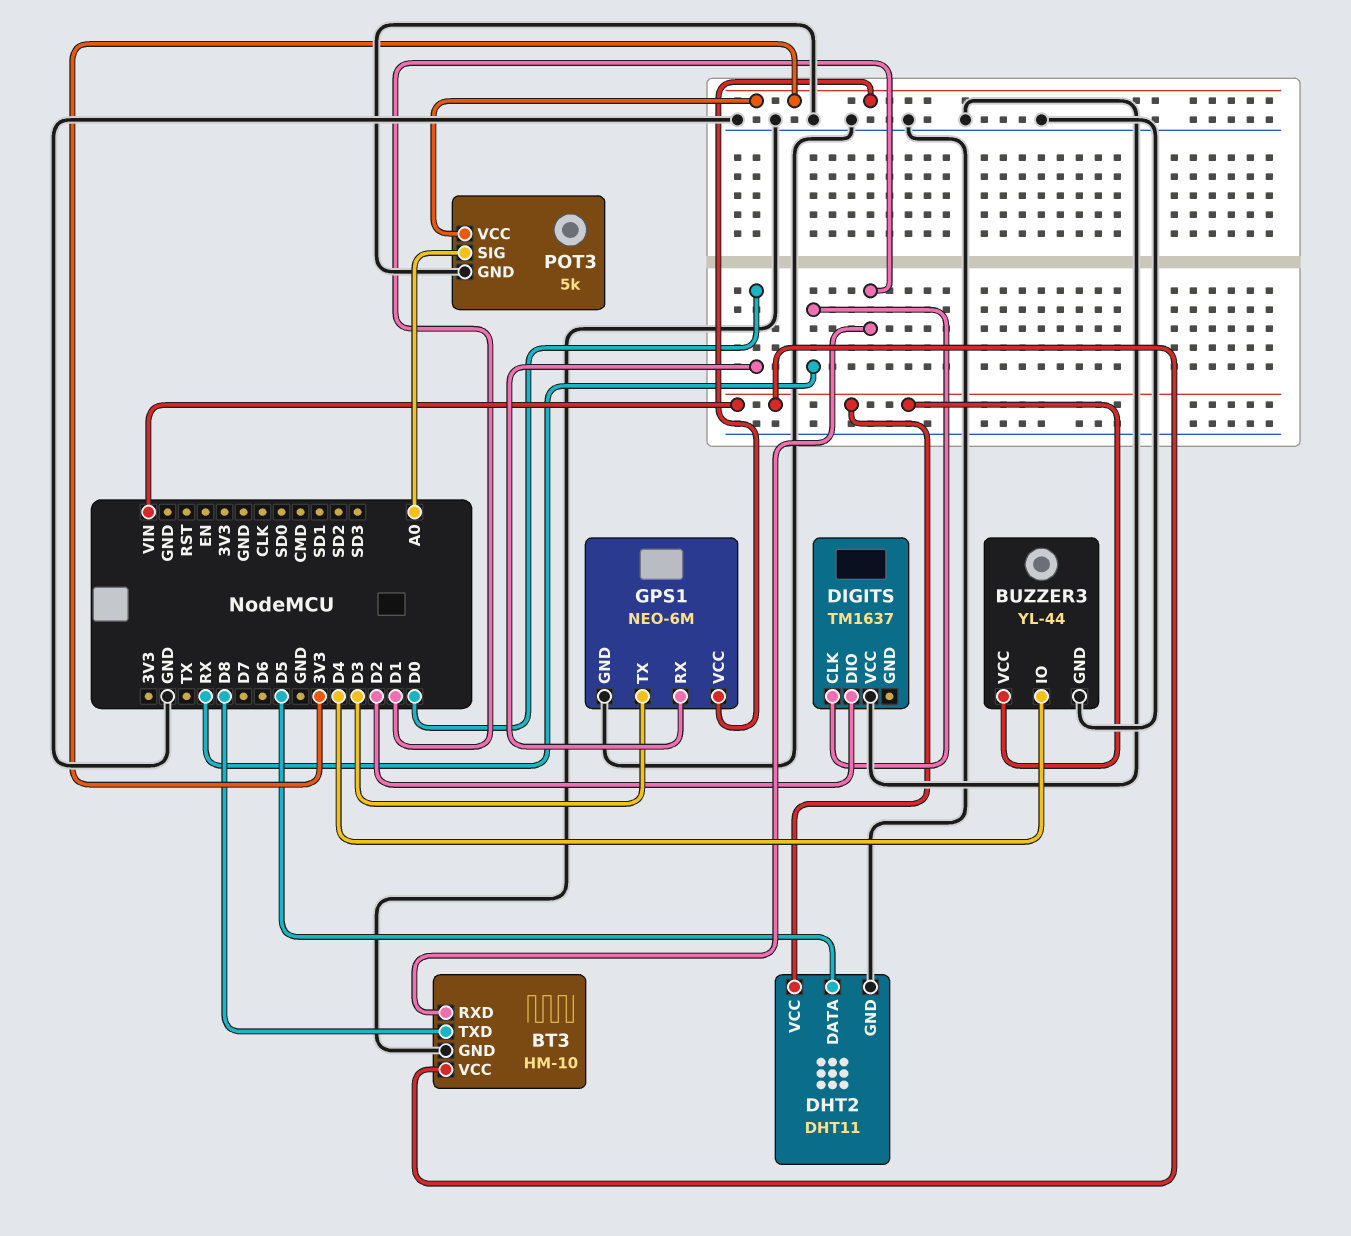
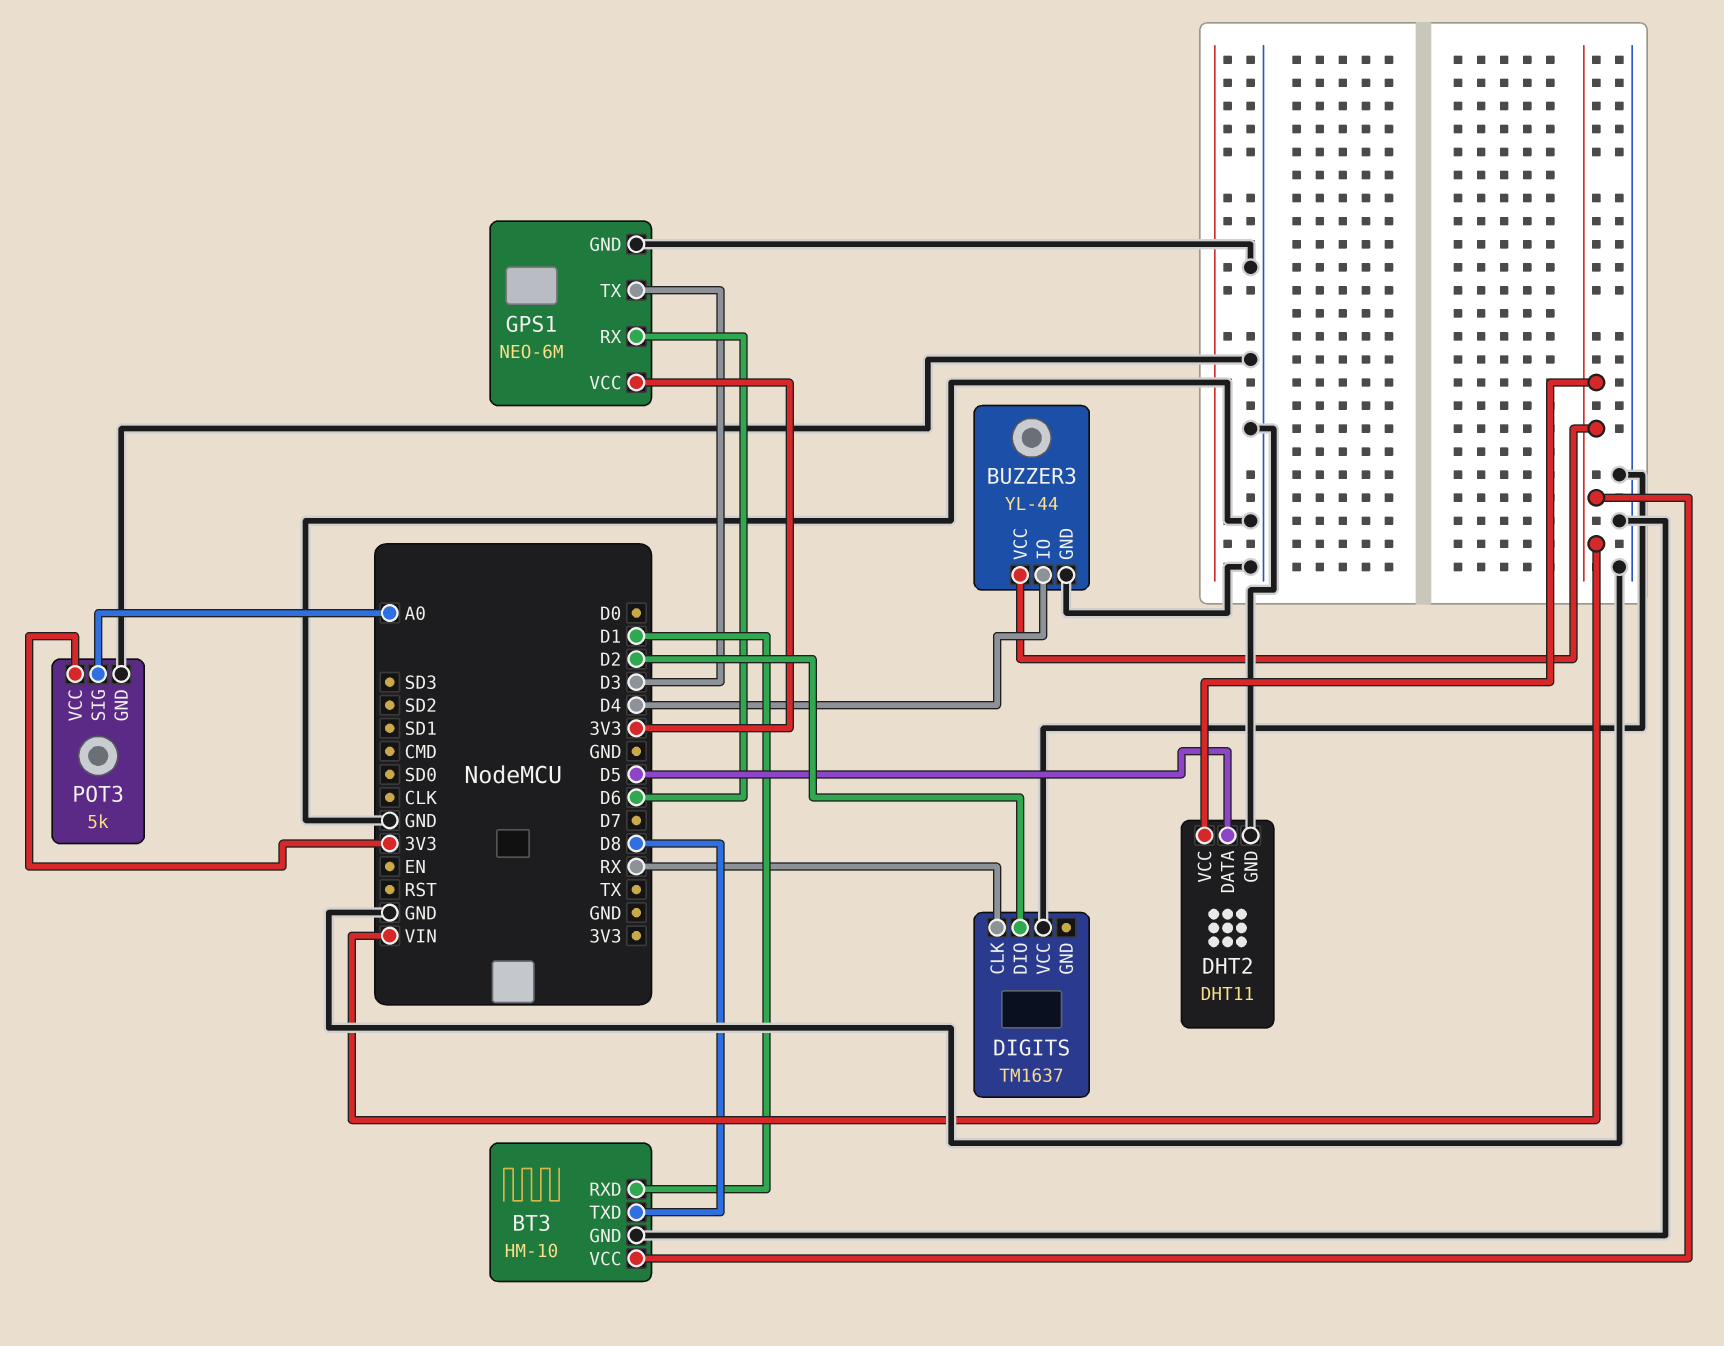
GPS1 pin RX: D0 -> D6

